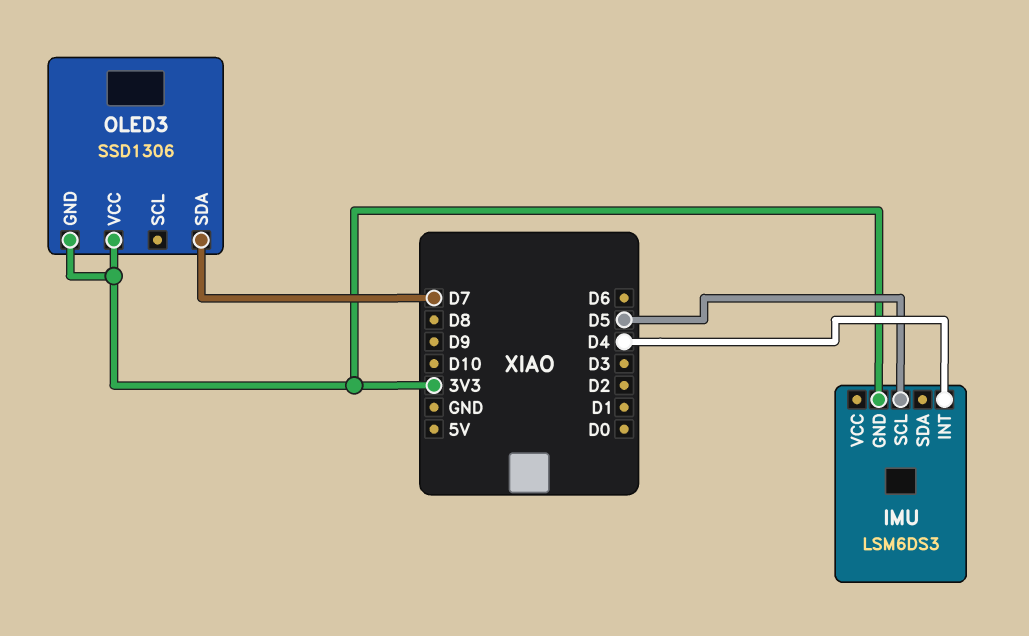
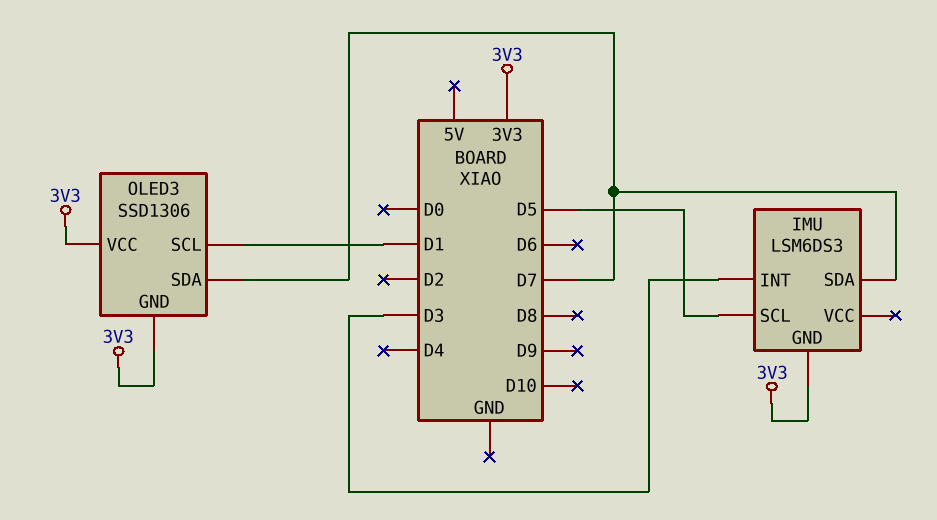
IMU pin INT: D4 -> D3
IMU pin SDA: none -> D7
OLED3 pin SCL: none -> D1

